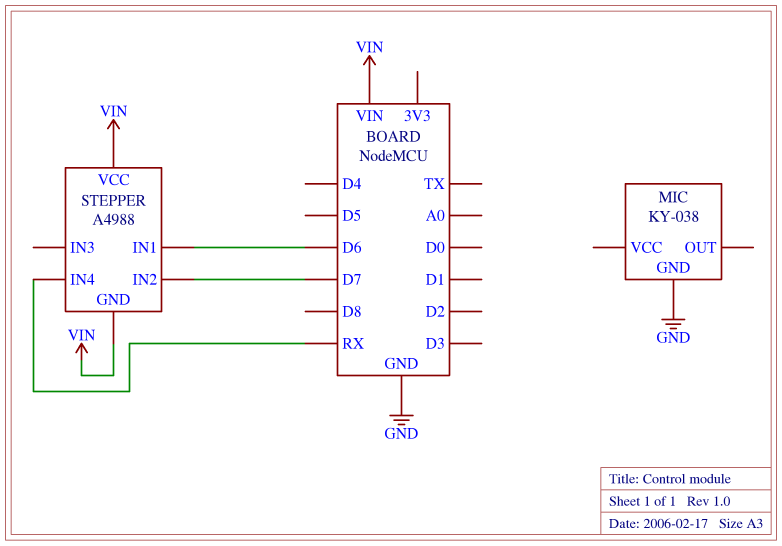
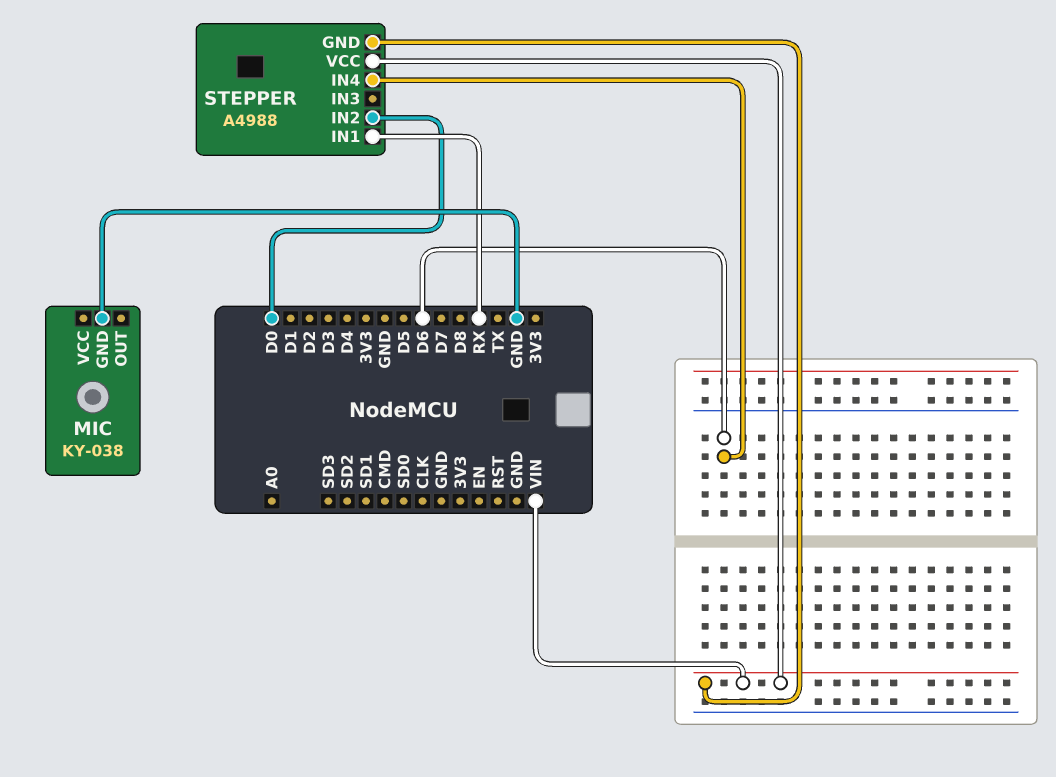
STEPPER pin IN1: D6 -> RX
STEPPER pin IN2: D7 -> D0
STEPPER pin IN4: RX -> D6

